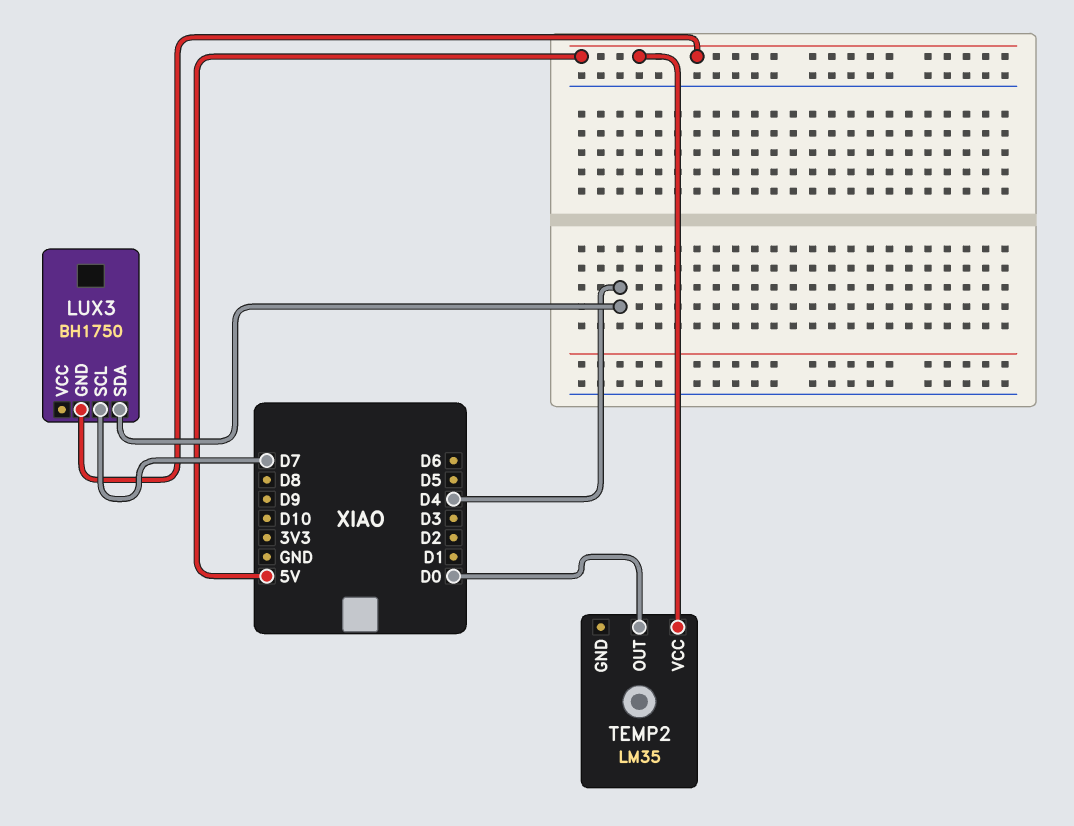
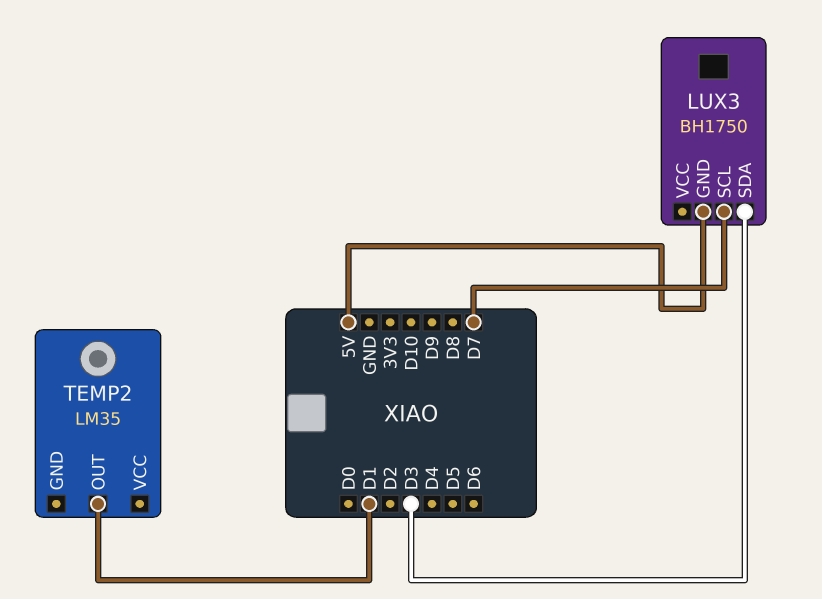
LUX3 pin SDA: D4 -> D3
TEMP2 pin OUT: D0 -> D1
TEMP2 pin VCC: 5V -> none

